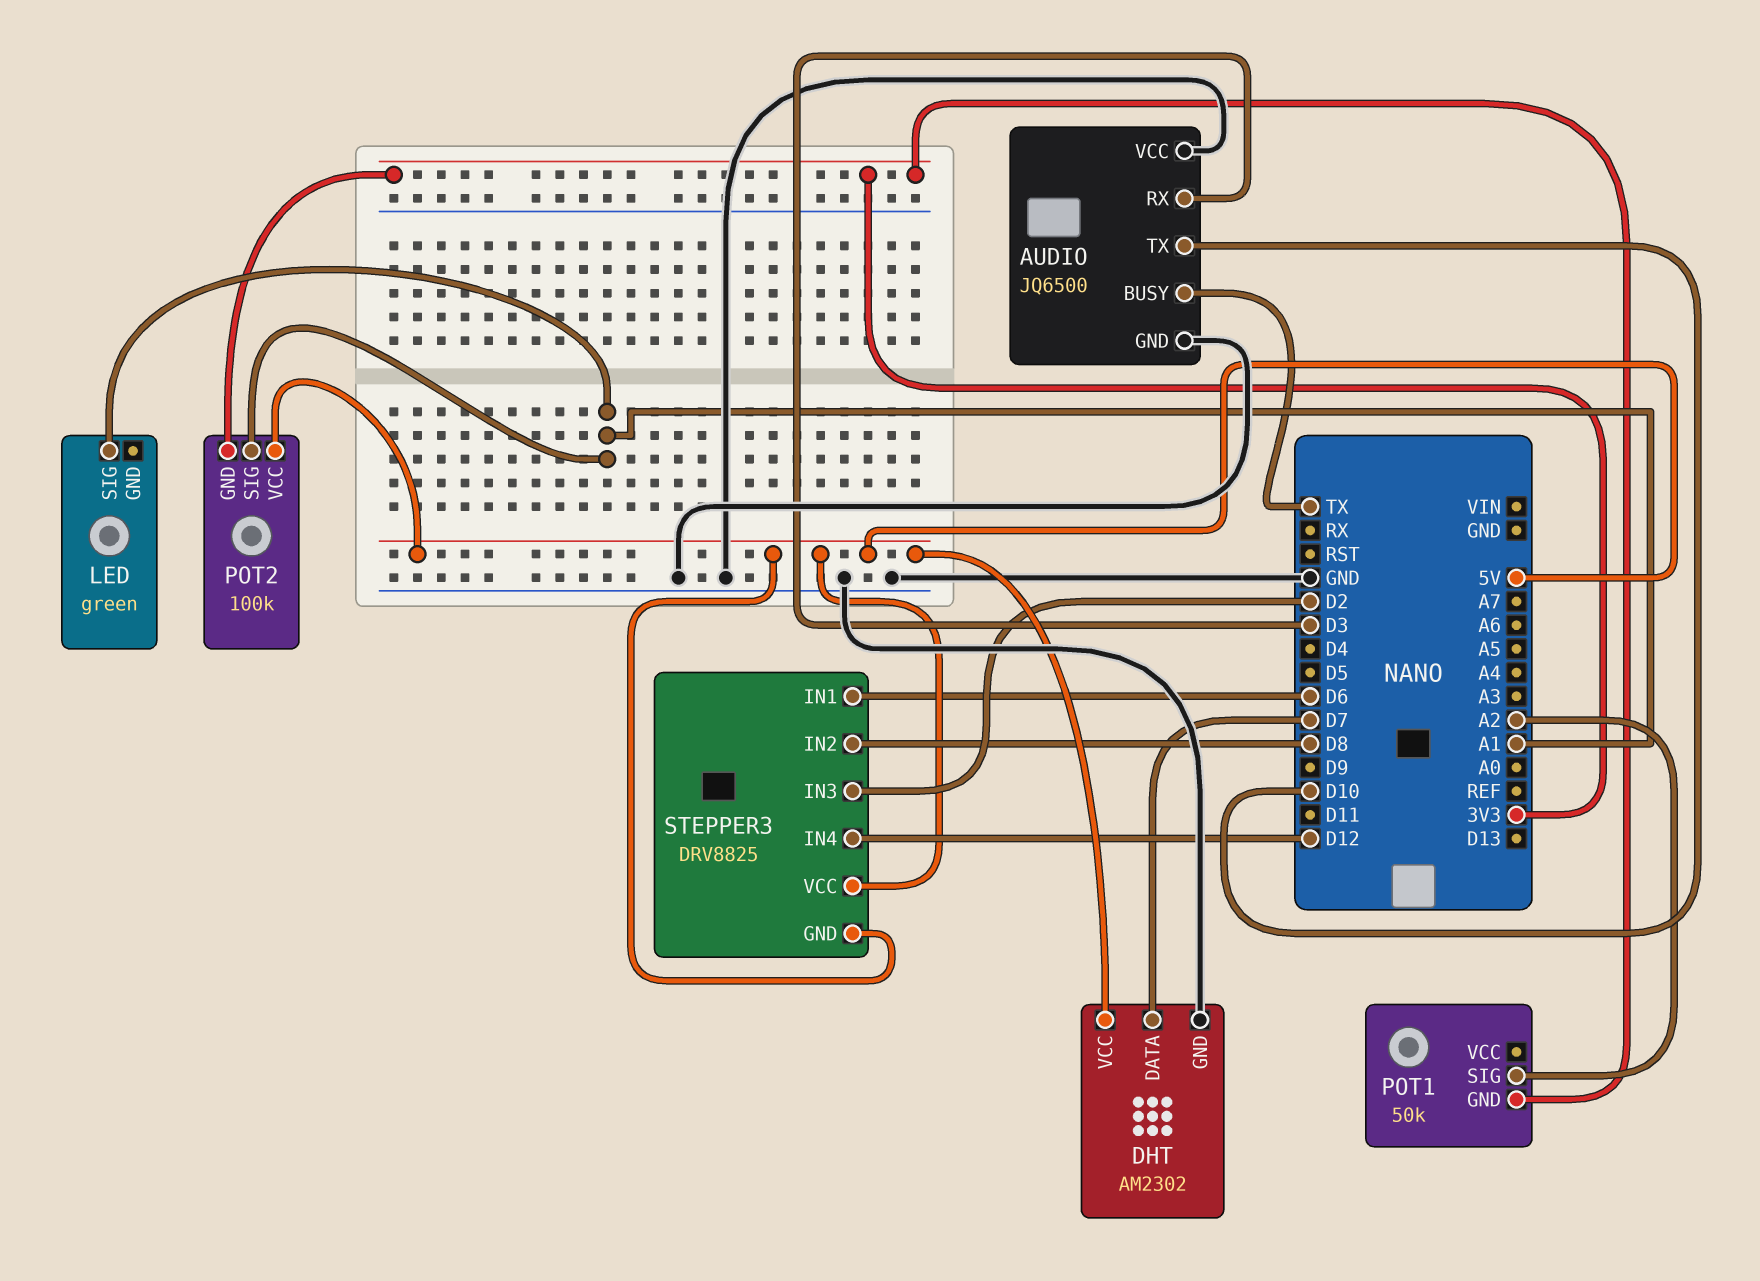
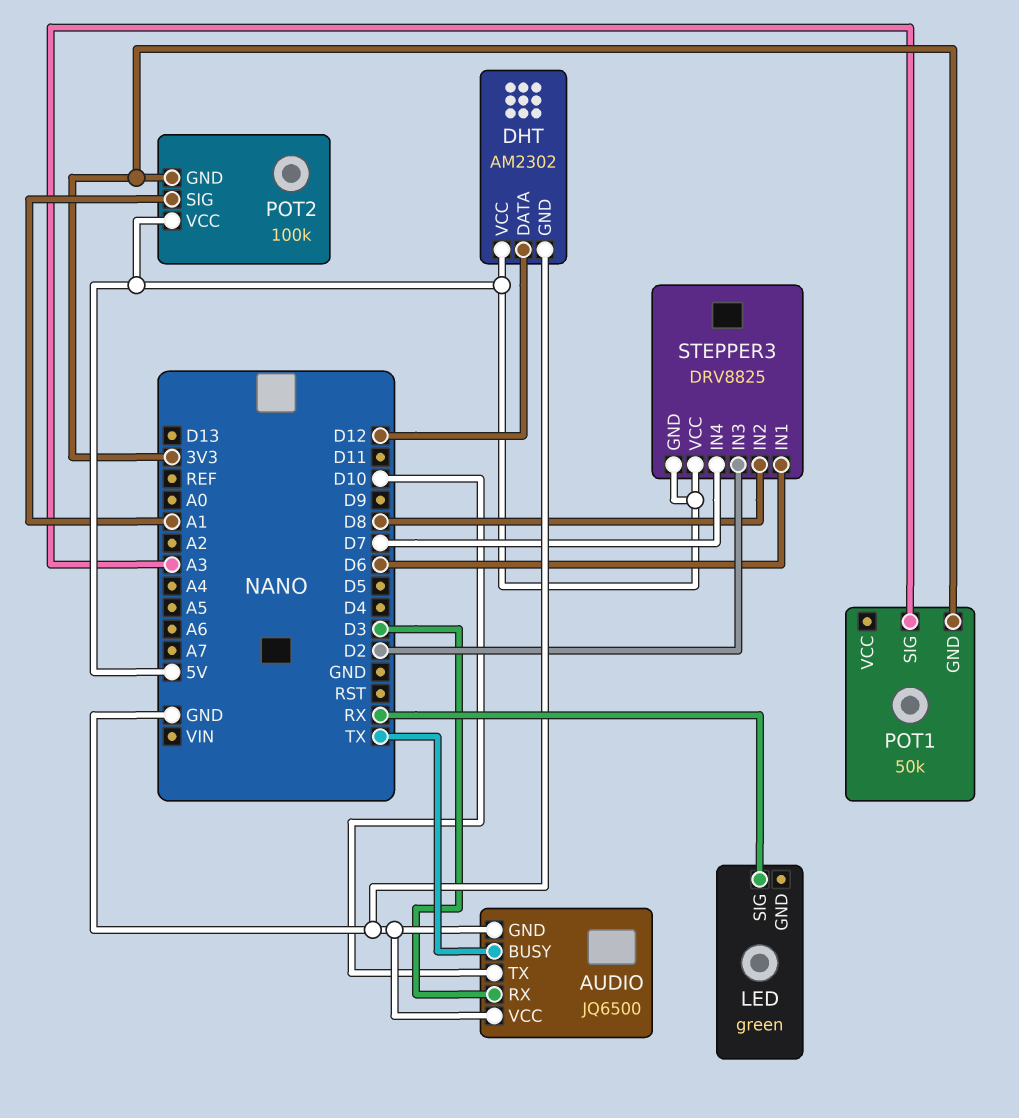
DHT pin DATA: D7 -> D12
LED pin SIG: A1 -> RX
POT1 pin SIG: A2 -> A3
STEPPER3 pin IN4: D12 -> D7

